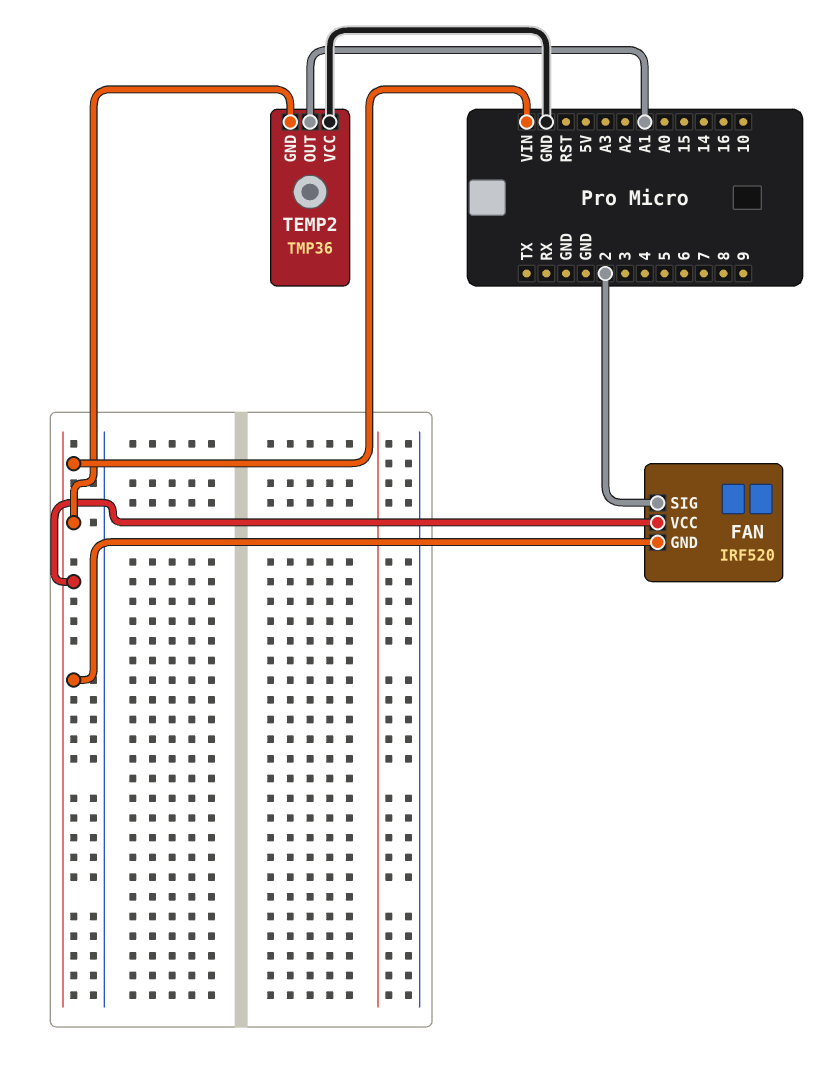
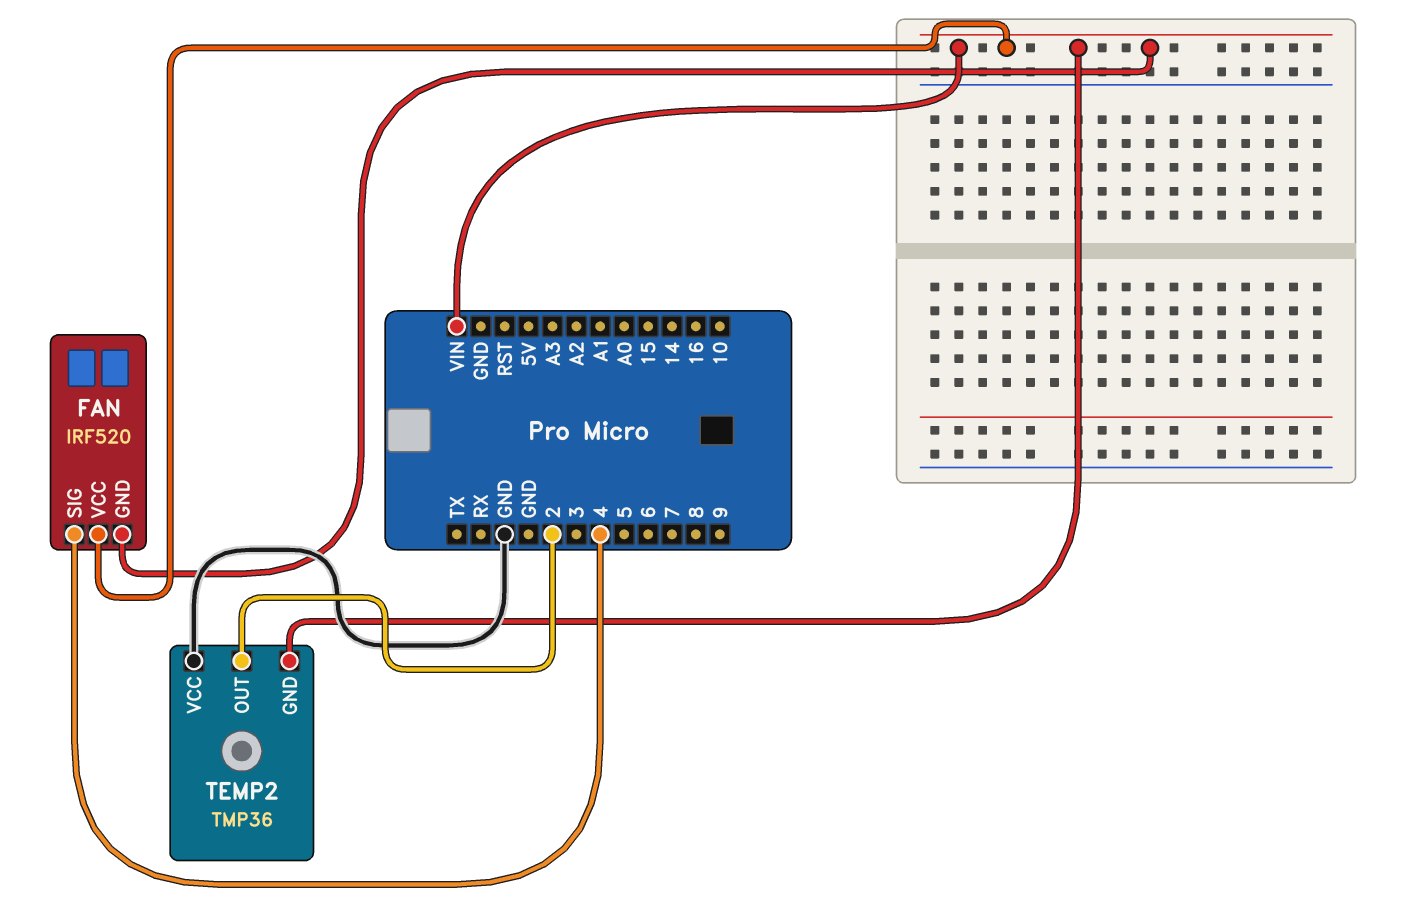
FAN pin SIG: 2 -> 4
TEMP2 pin OUT: A1 -> 2

